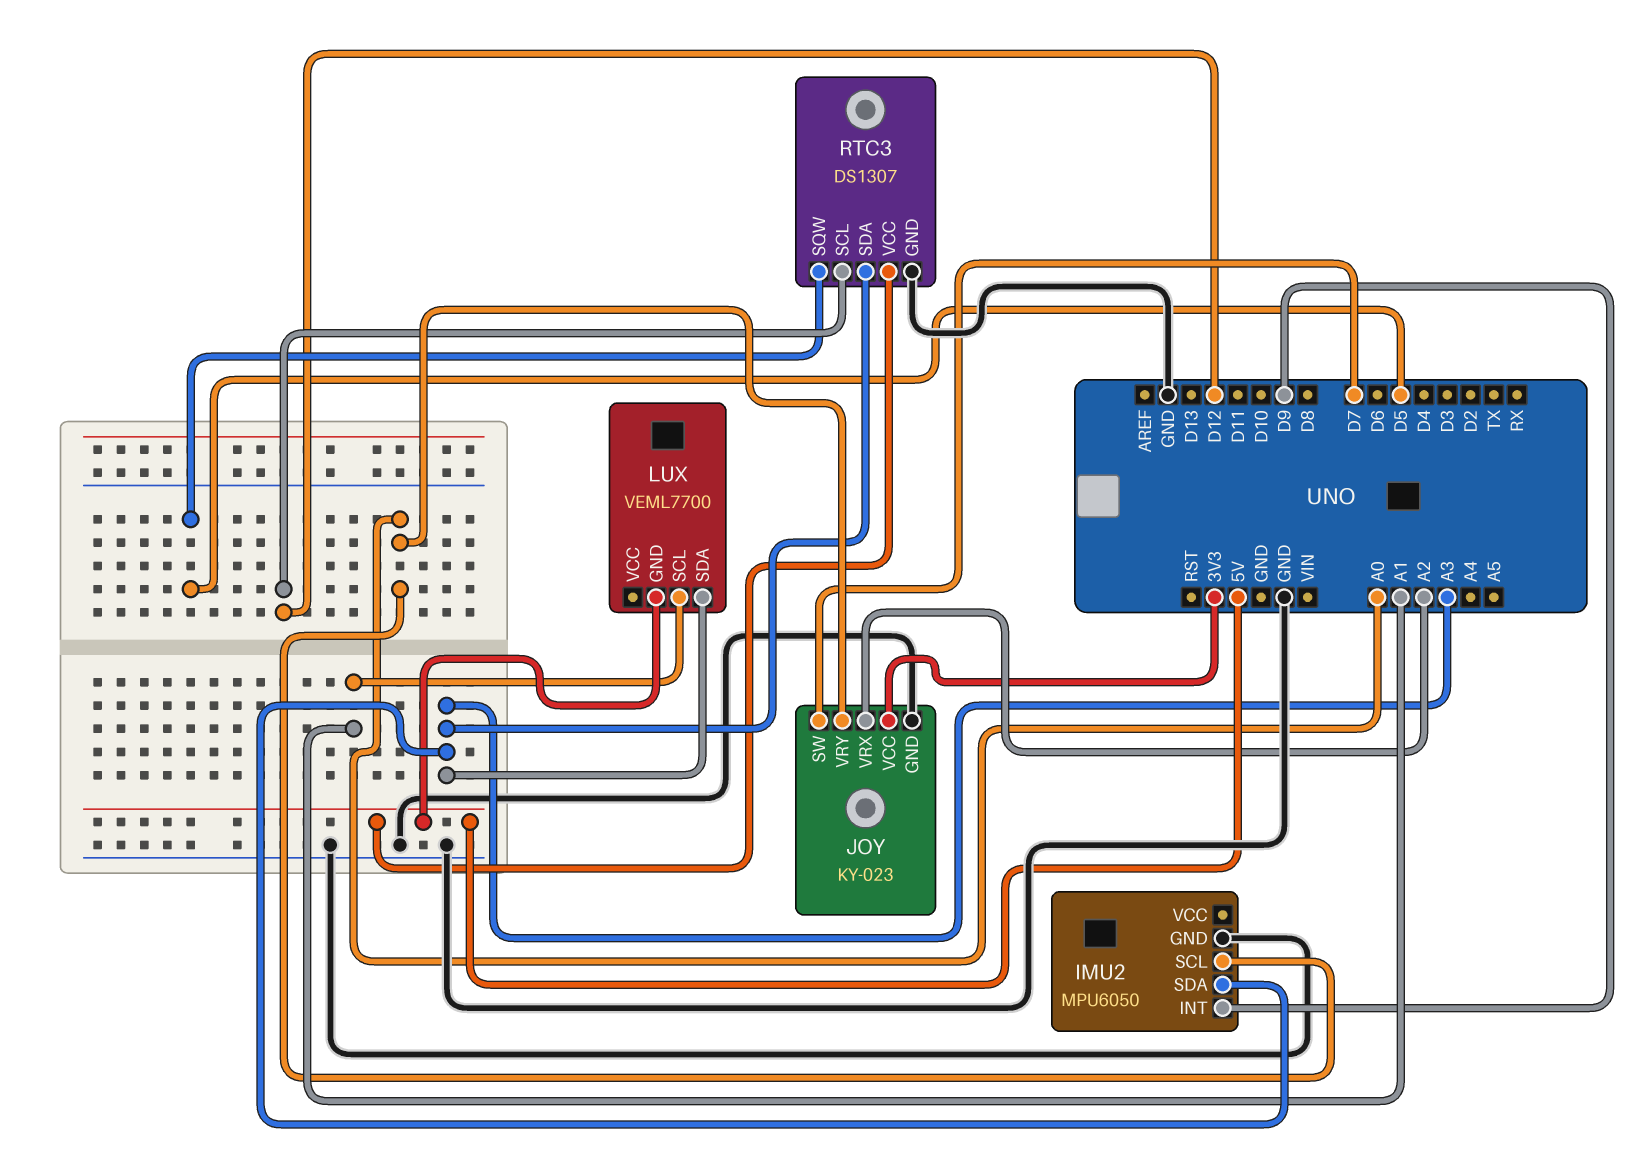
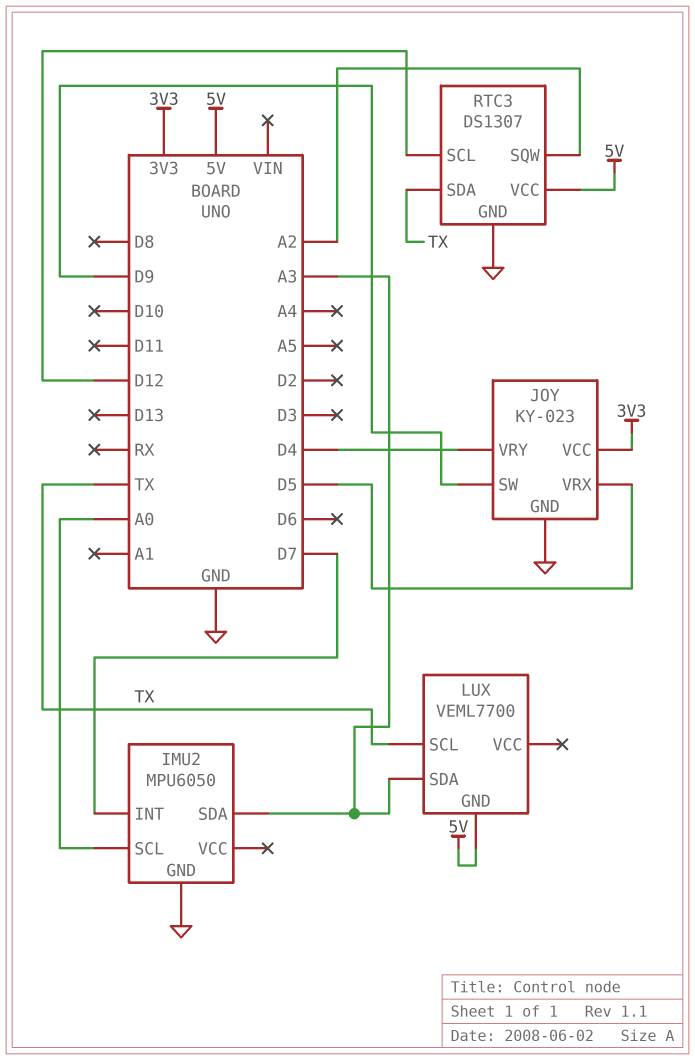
IMU2 pin INT: D9 -> D7
JOY pin SW: D7 -> D9
JOY pin VRX: A2 -> D5
JOY pin VRY: A0 -> D4
LUX pin SCL: A1 -> TX
RTC3 pin SDA: A3 -> TX
RTC3 pin SQW: D5 -> A2

